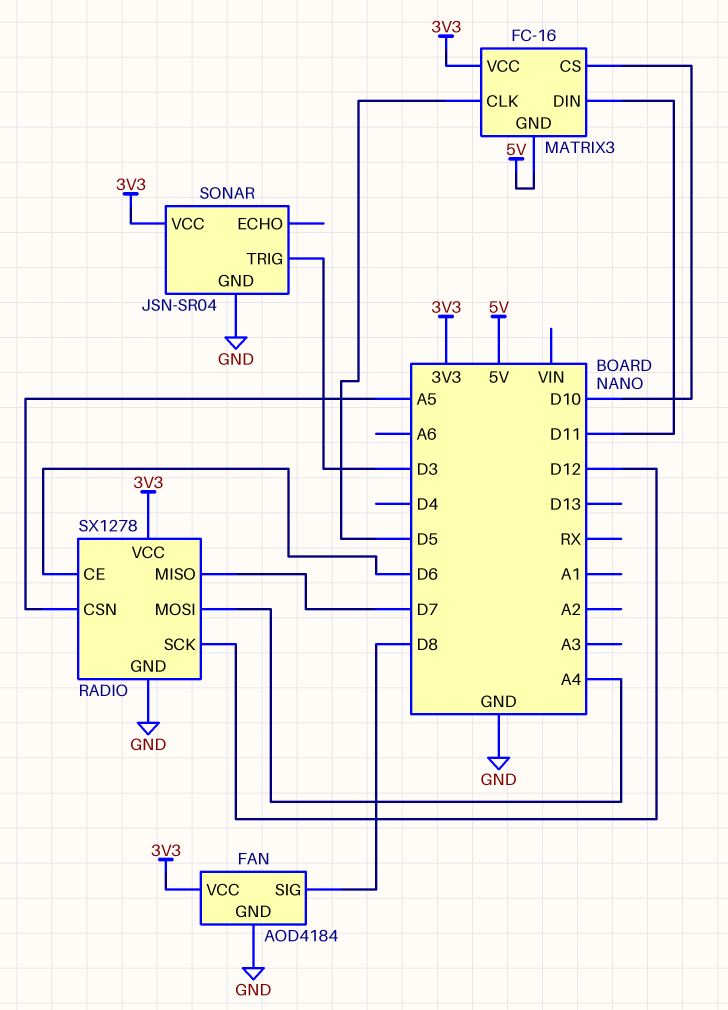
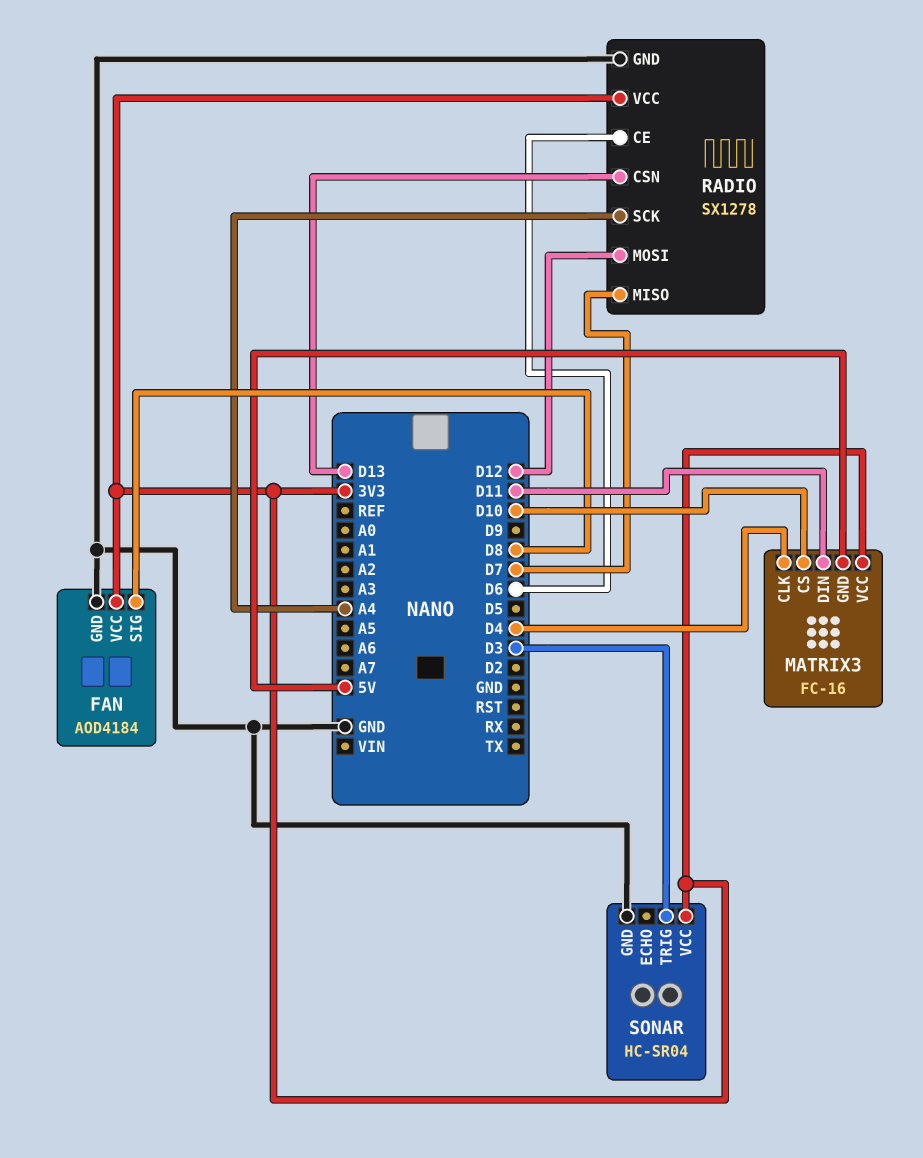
MATRIX3 pin CLK: D5 -> D4
RADIO pin CSN: A5 -> D13
RADIO pin MOSI: A4 -> D12
RADIO pin SCK: D12 -> A4
SONAR: JSN-SR04 -> HC-SR04

